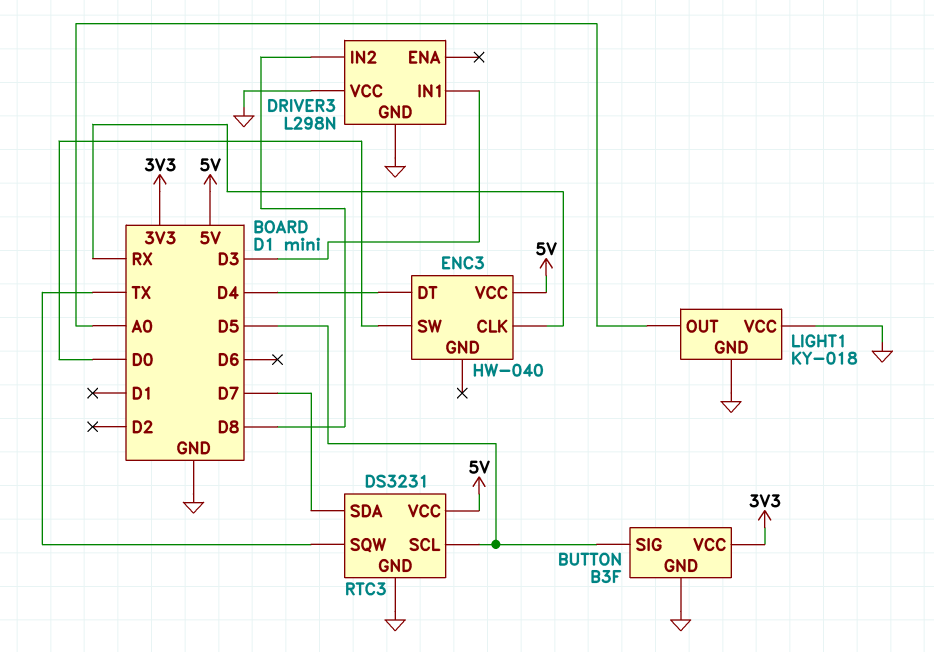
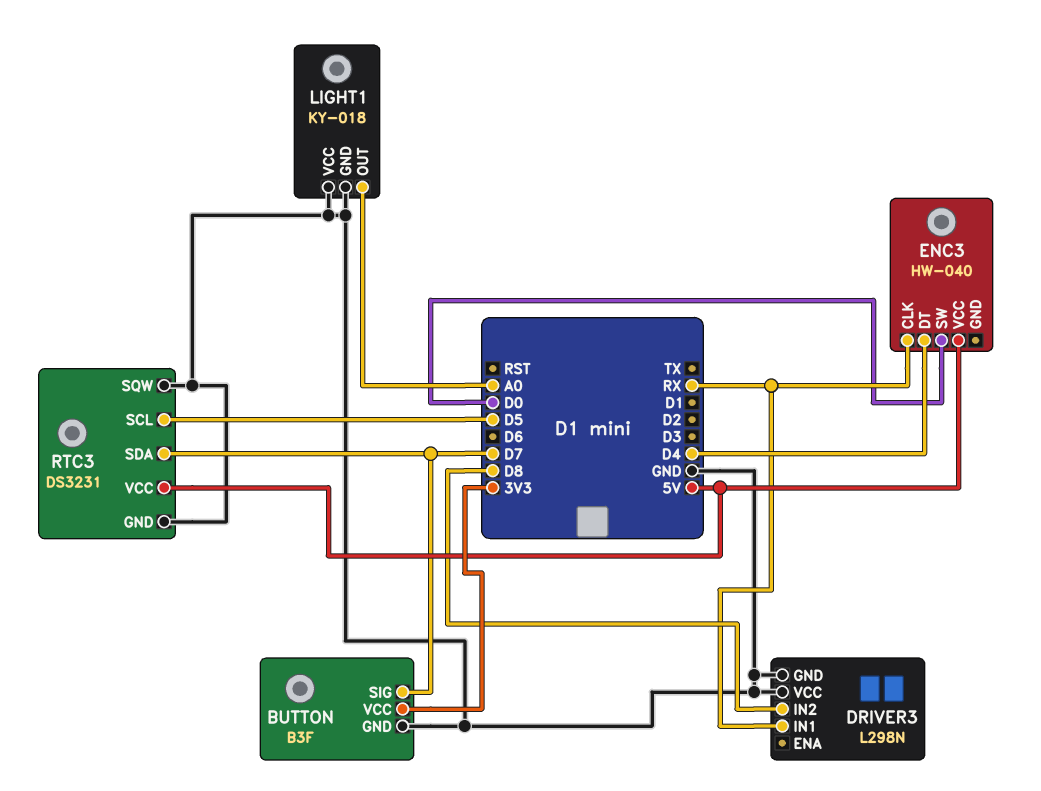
BUTTON pin SIG: D5 -> D7
DRIVER3 pin IN1: D3 -> RX
RTC3 pin SQW: TX -> GND

